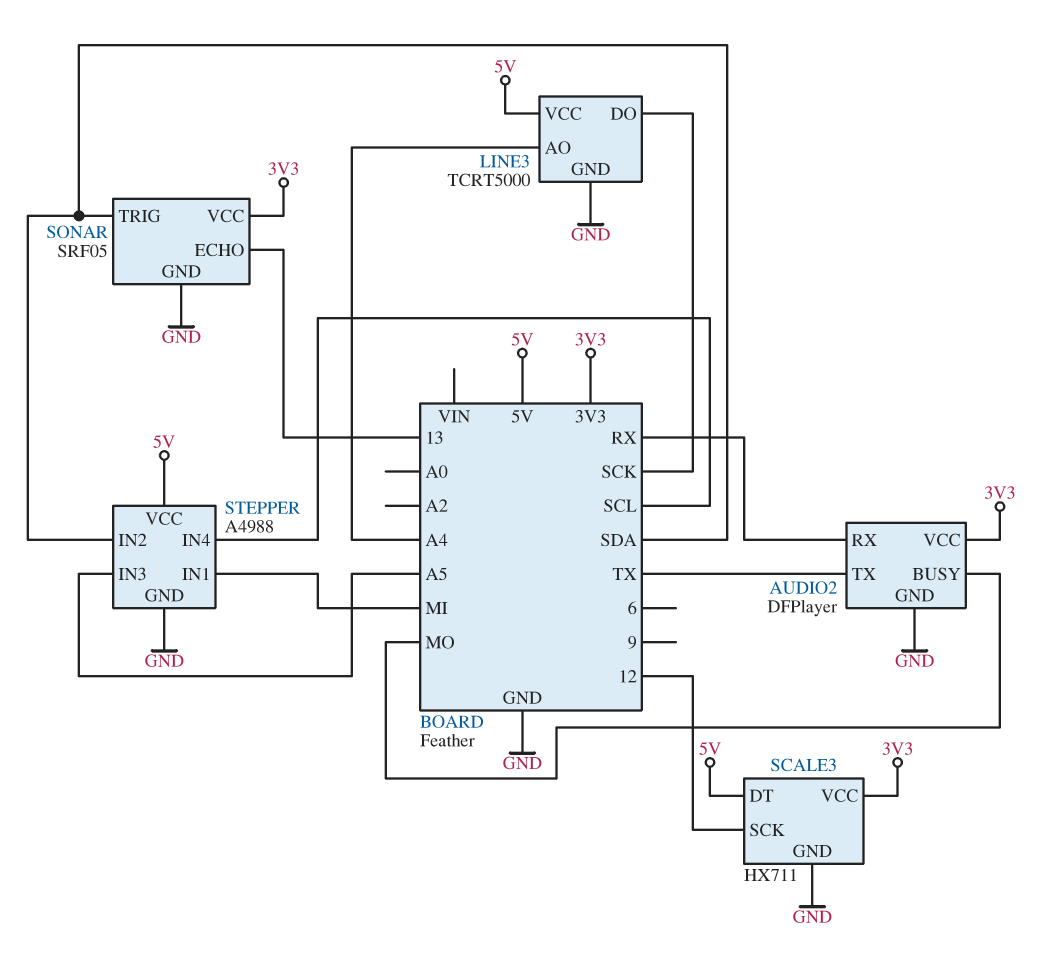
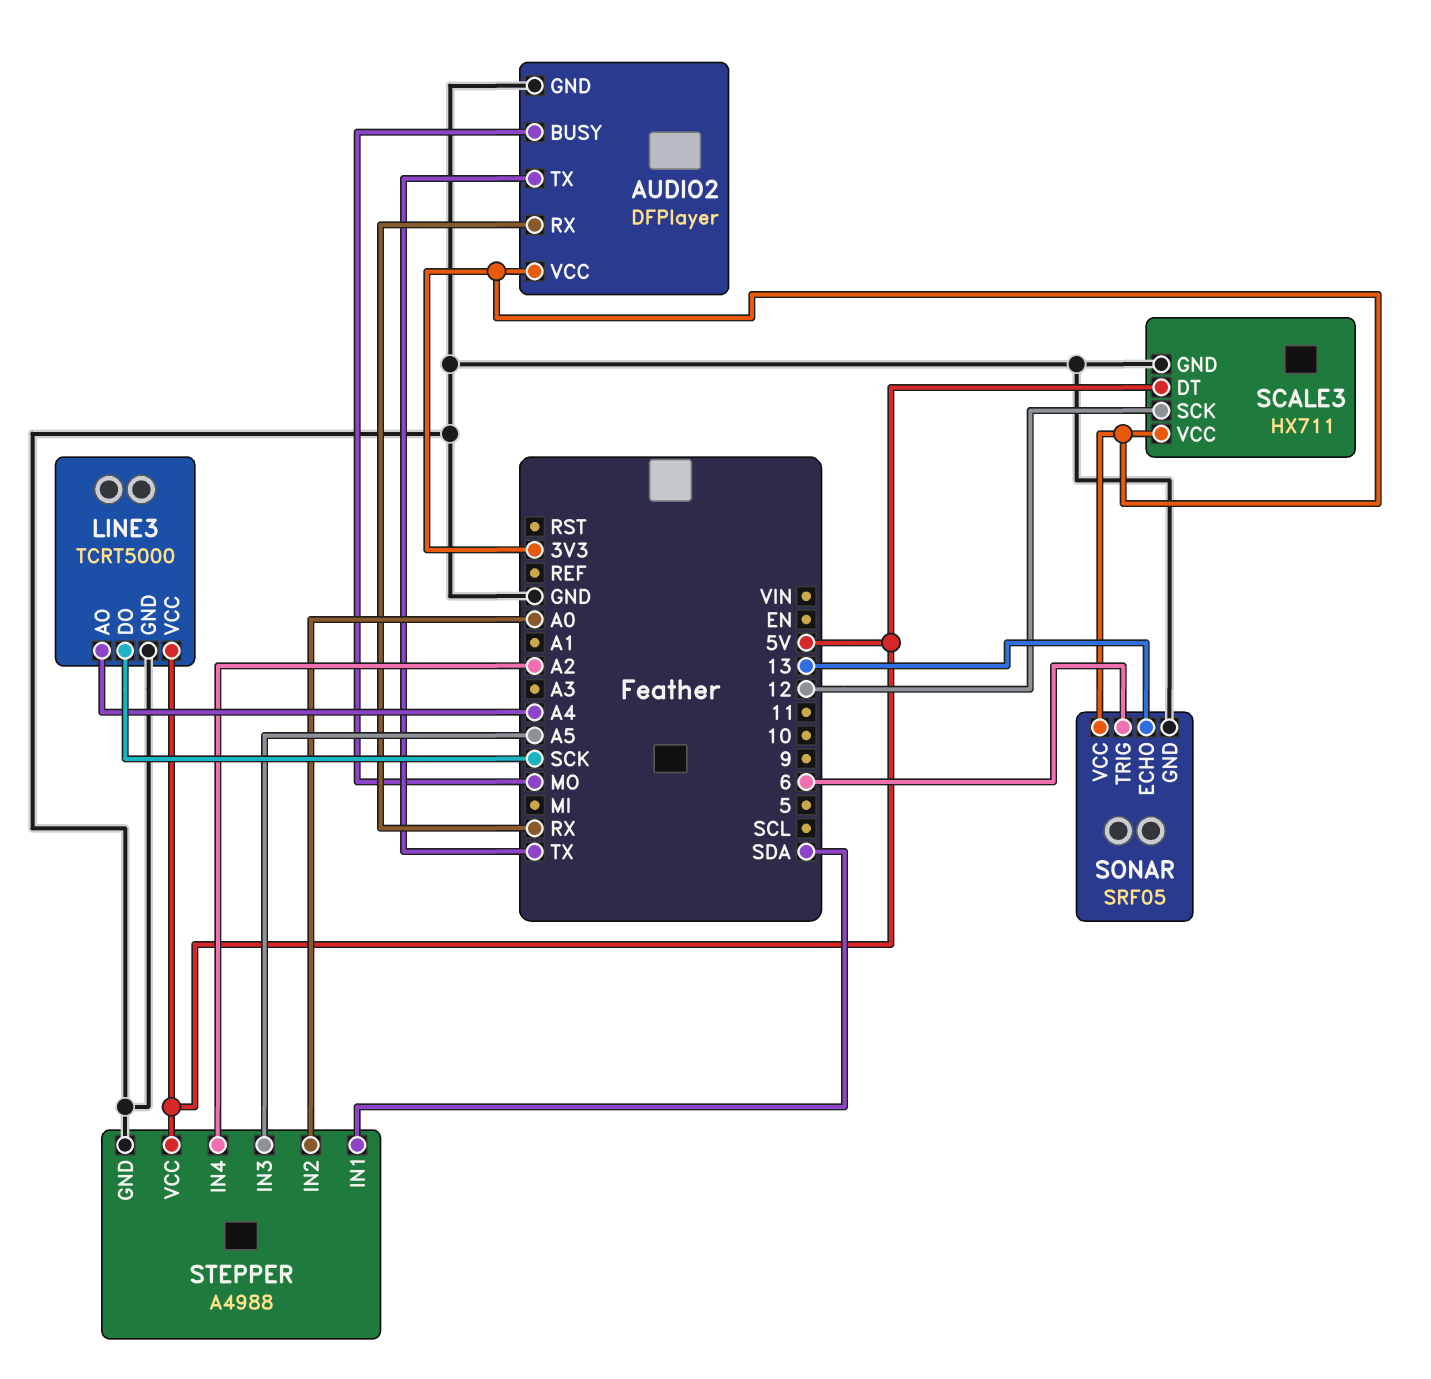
SONAR pin TRIG: SDA -> 6
STEPPER pin IN1: MI -> SDA
STEPPER pin IN2: SDA -> A0
STEPPER pin IN4: SCL -> A2

